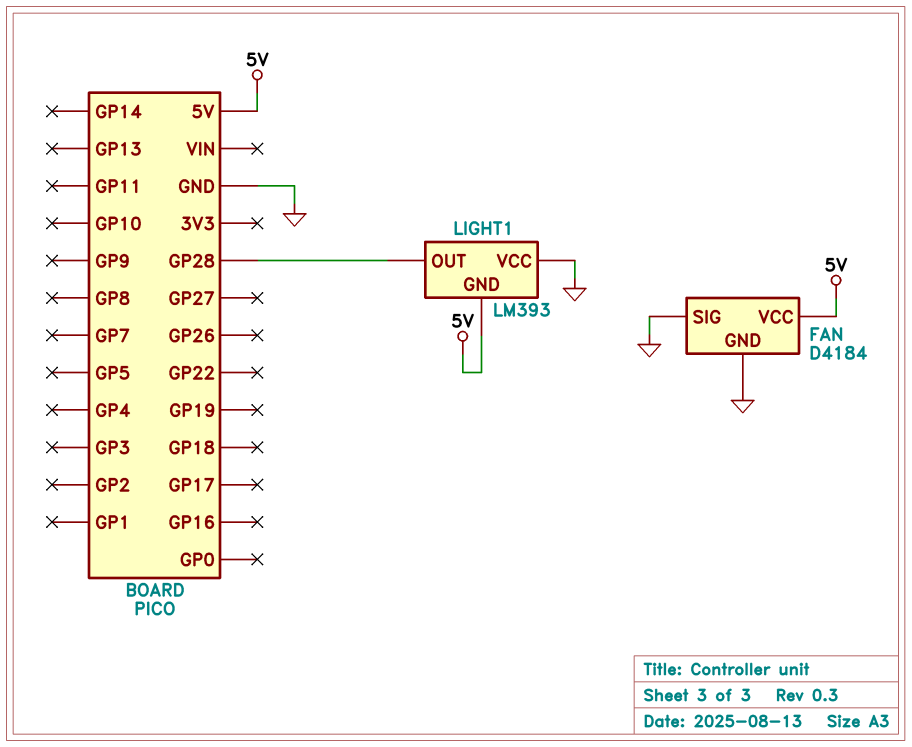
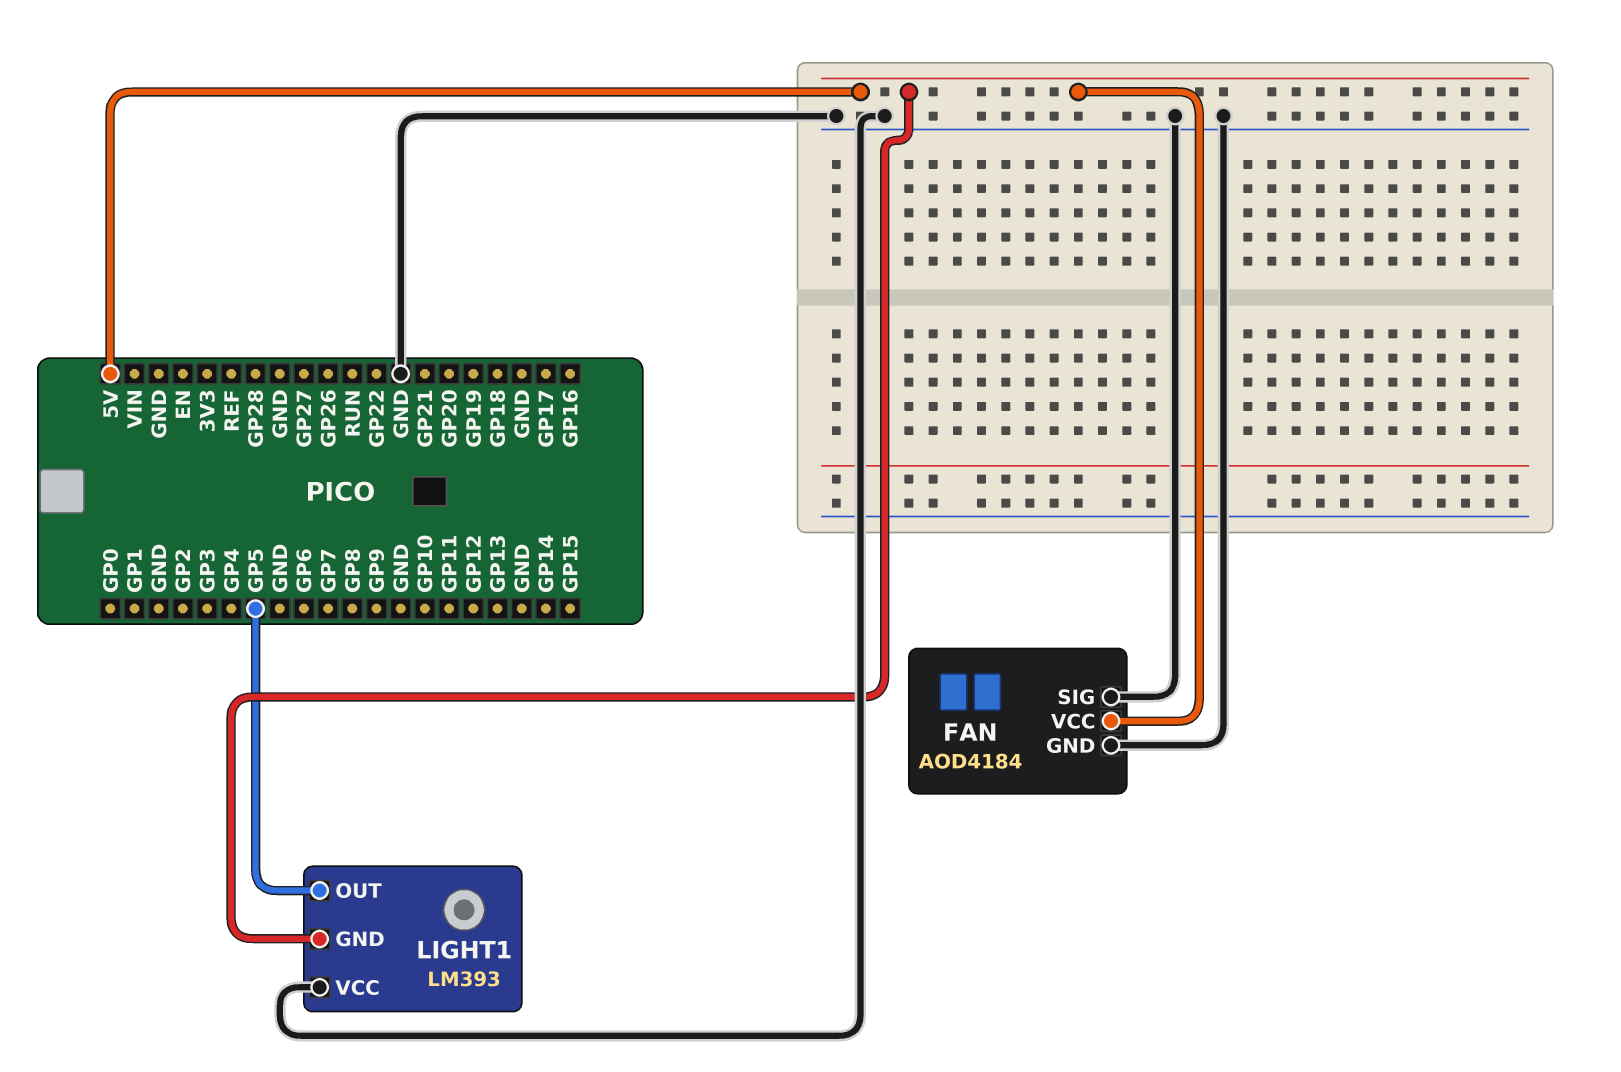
FAN: D4184 -> AOD4184
LIGHT1 pin OUT: GP28 -> GP5

